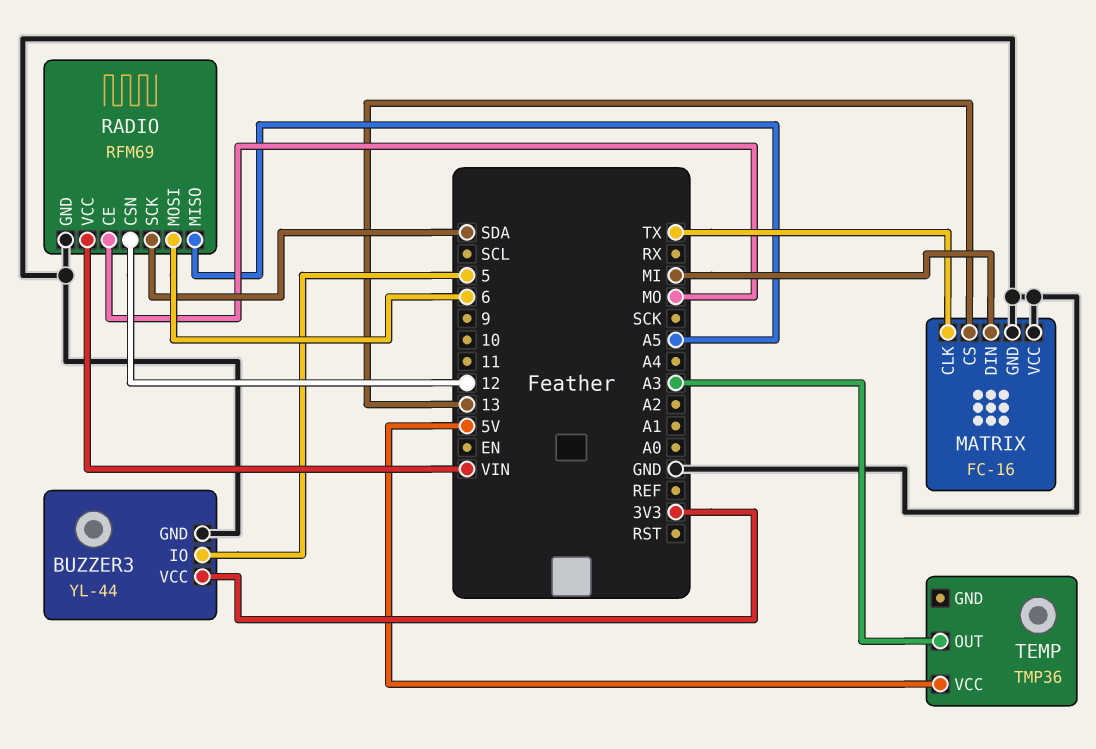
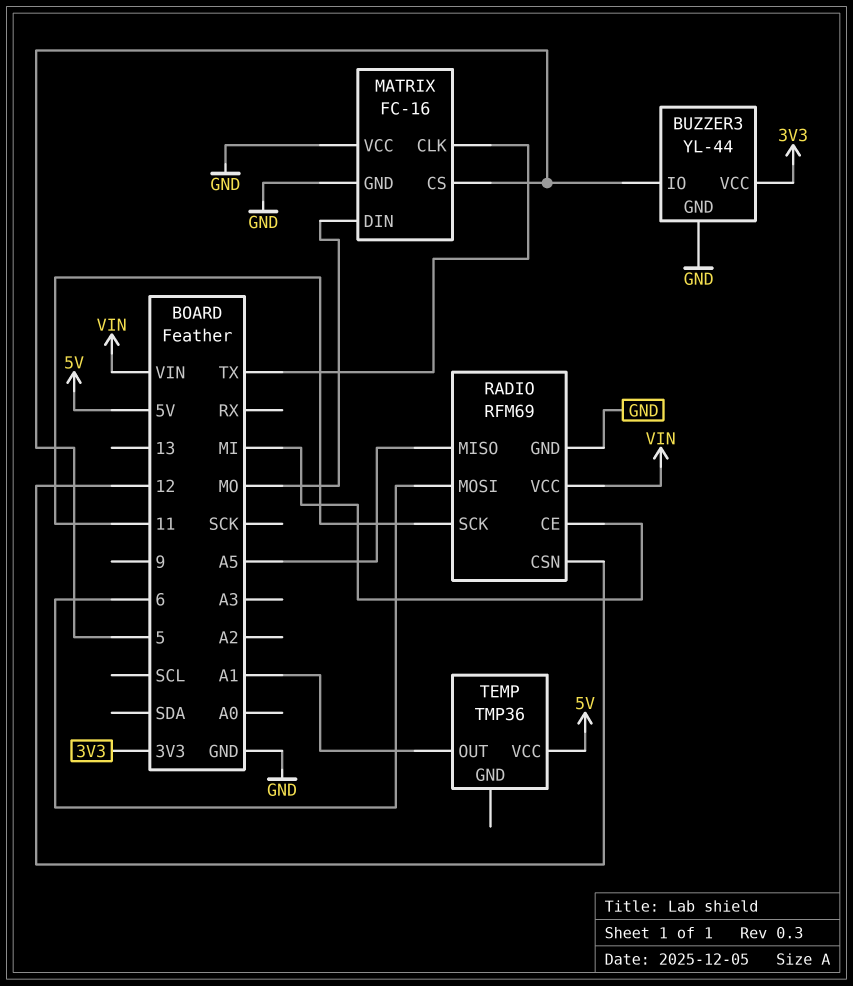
MATRIX pin CS: 13 -> 5
MATRIX pin DIN: MI -> MO
RADIO pin CE: MO -> MI
RADIO pin SCK: SDA -> 11
TEMP pin OUT: A3 -> A1

